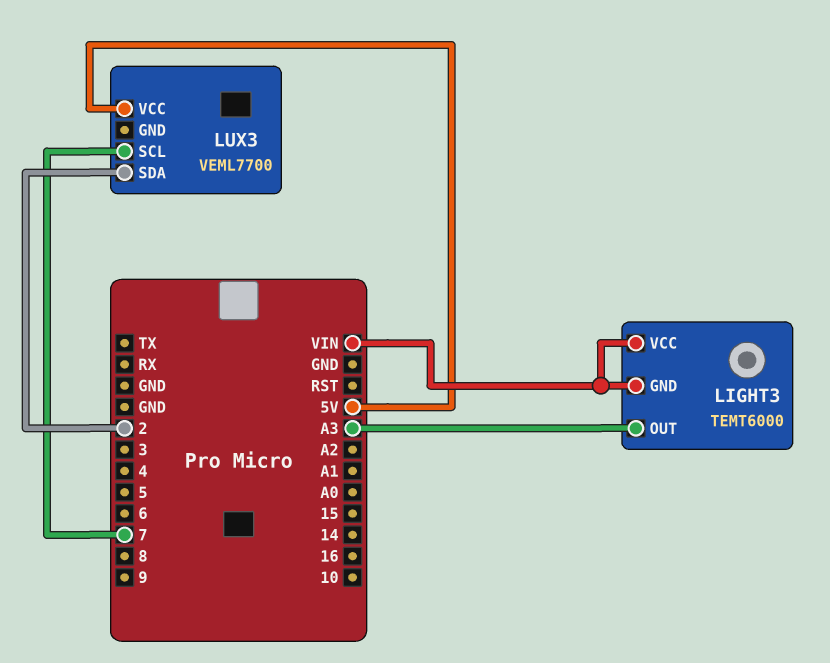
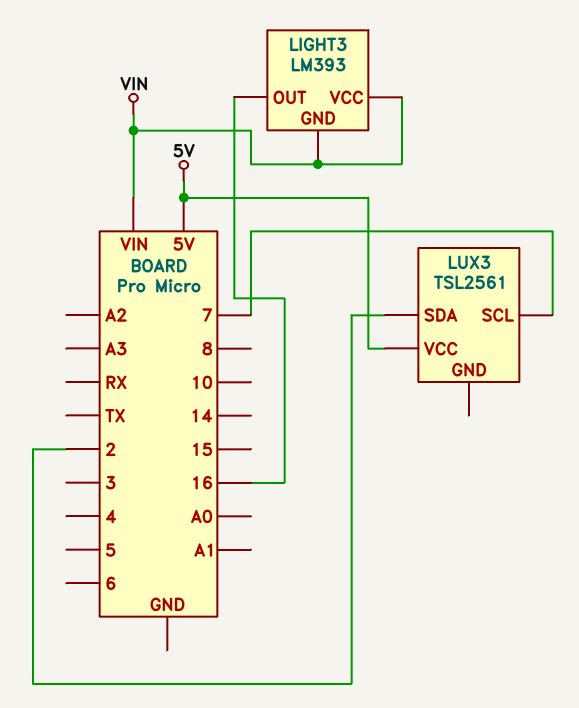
LIGHT3: TEMT6000 -> LM393
LIGHT3 pin OUT: A3 -> 16
LUX3: VEML7700 -> TSL2561

